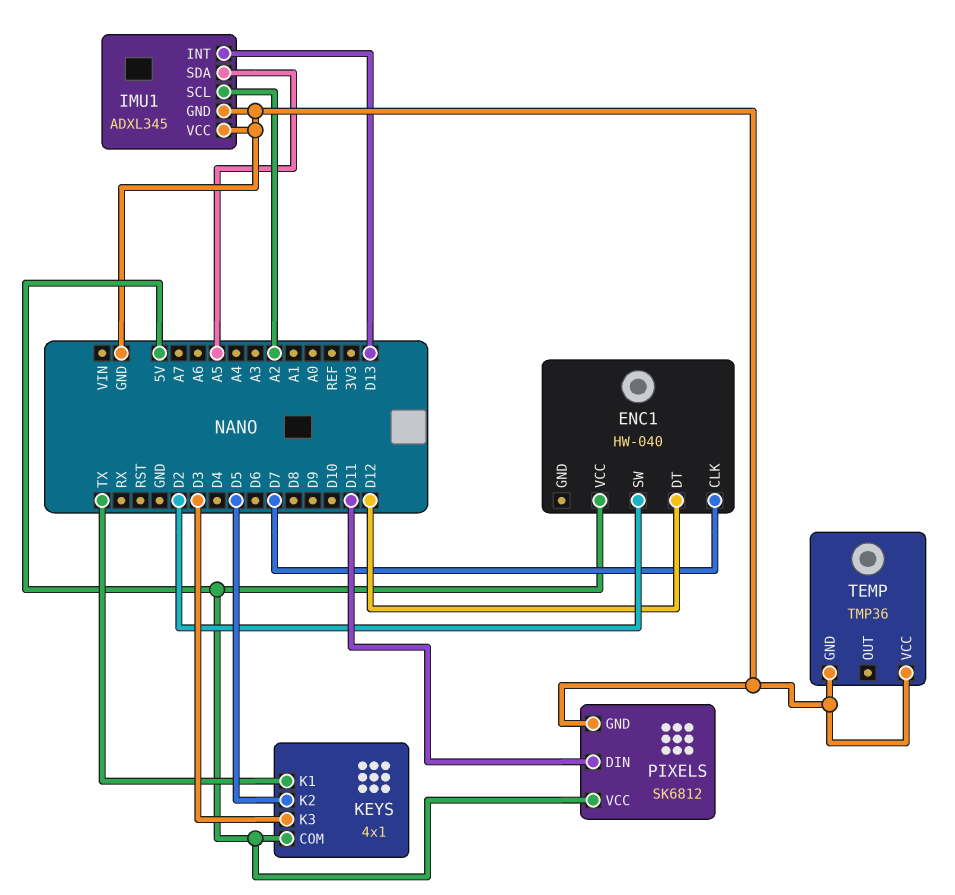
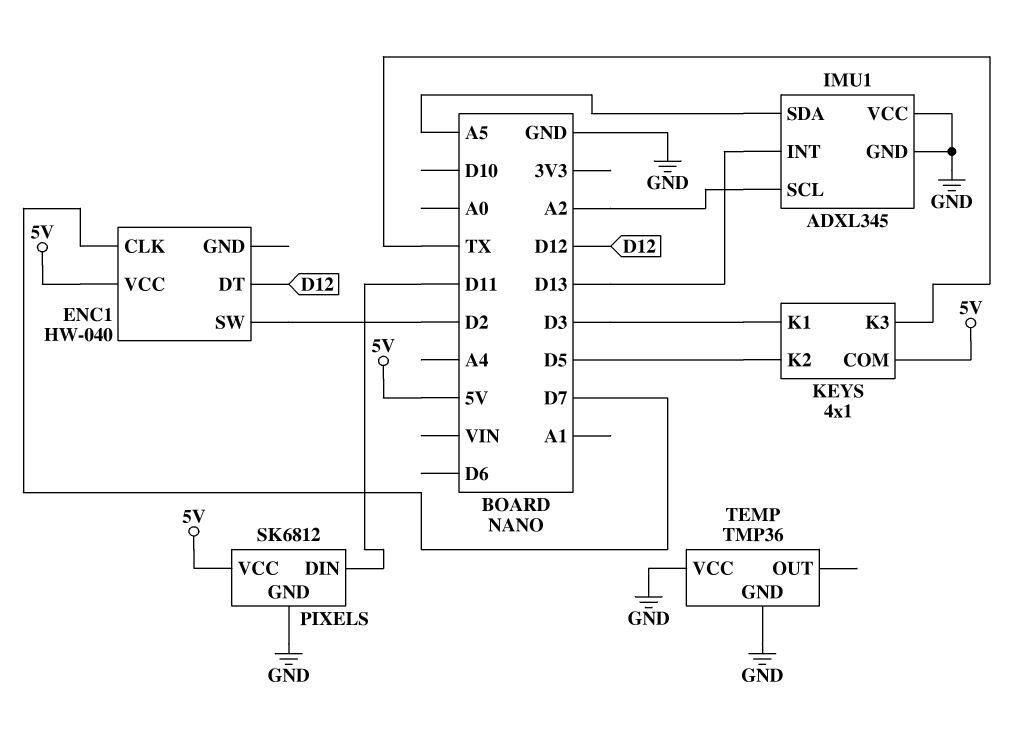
KEYS pin K1: TX -> D3
KEYS pin K3: D3 -> TX

